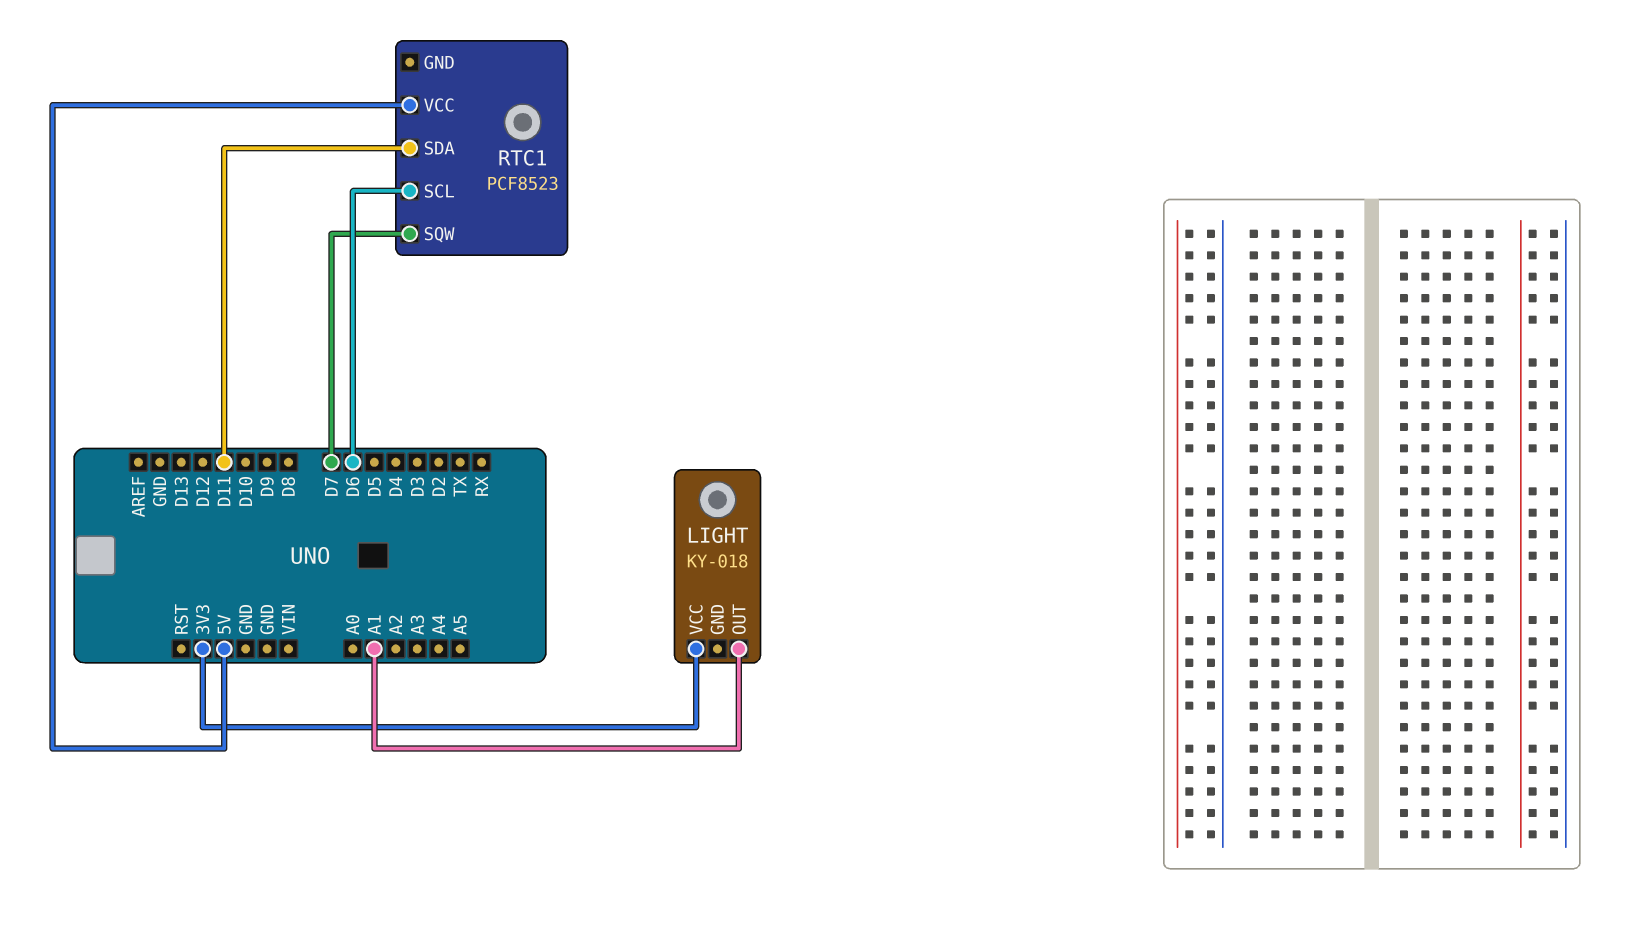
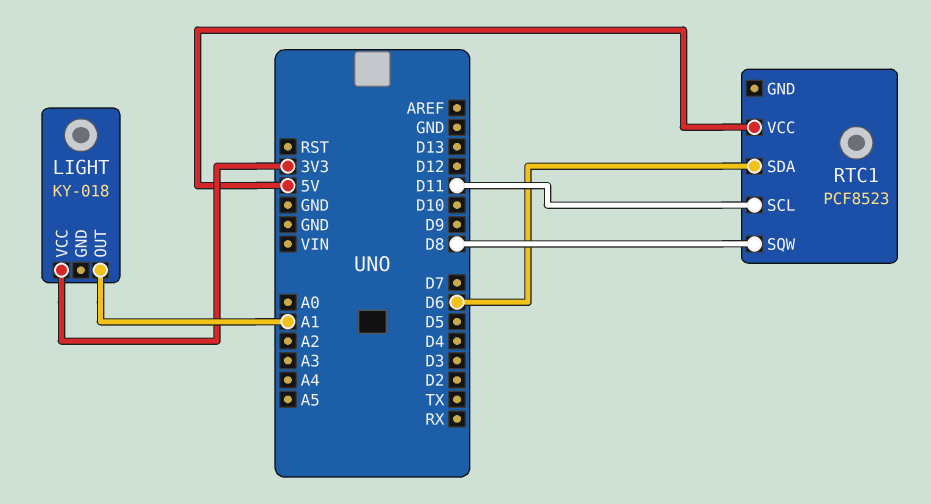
RTC1 pin SCL: D6 -> D11
RTC1 pin SDA: D11 -> D6
RTC1 pin SQW: D7 -> D8

